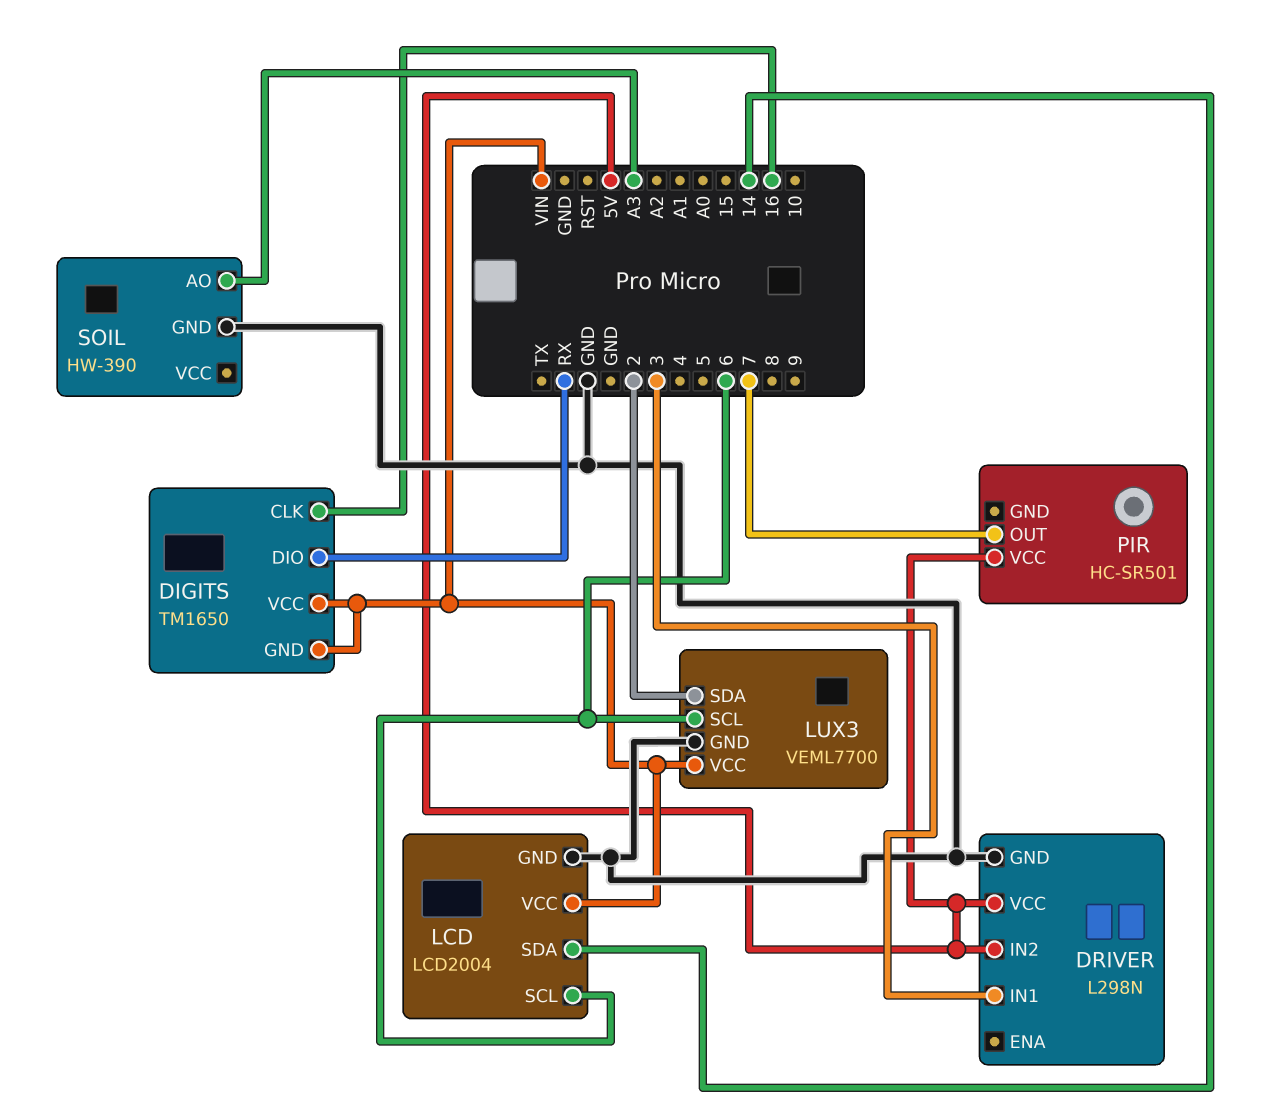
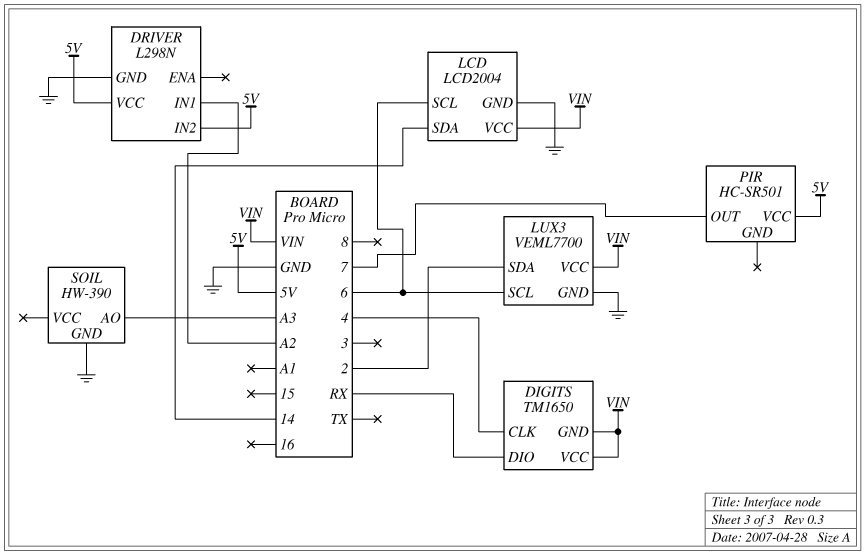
DIGITS pin CLK: 16 -> 4
DRIVER pin IN1: 3 -> A2

